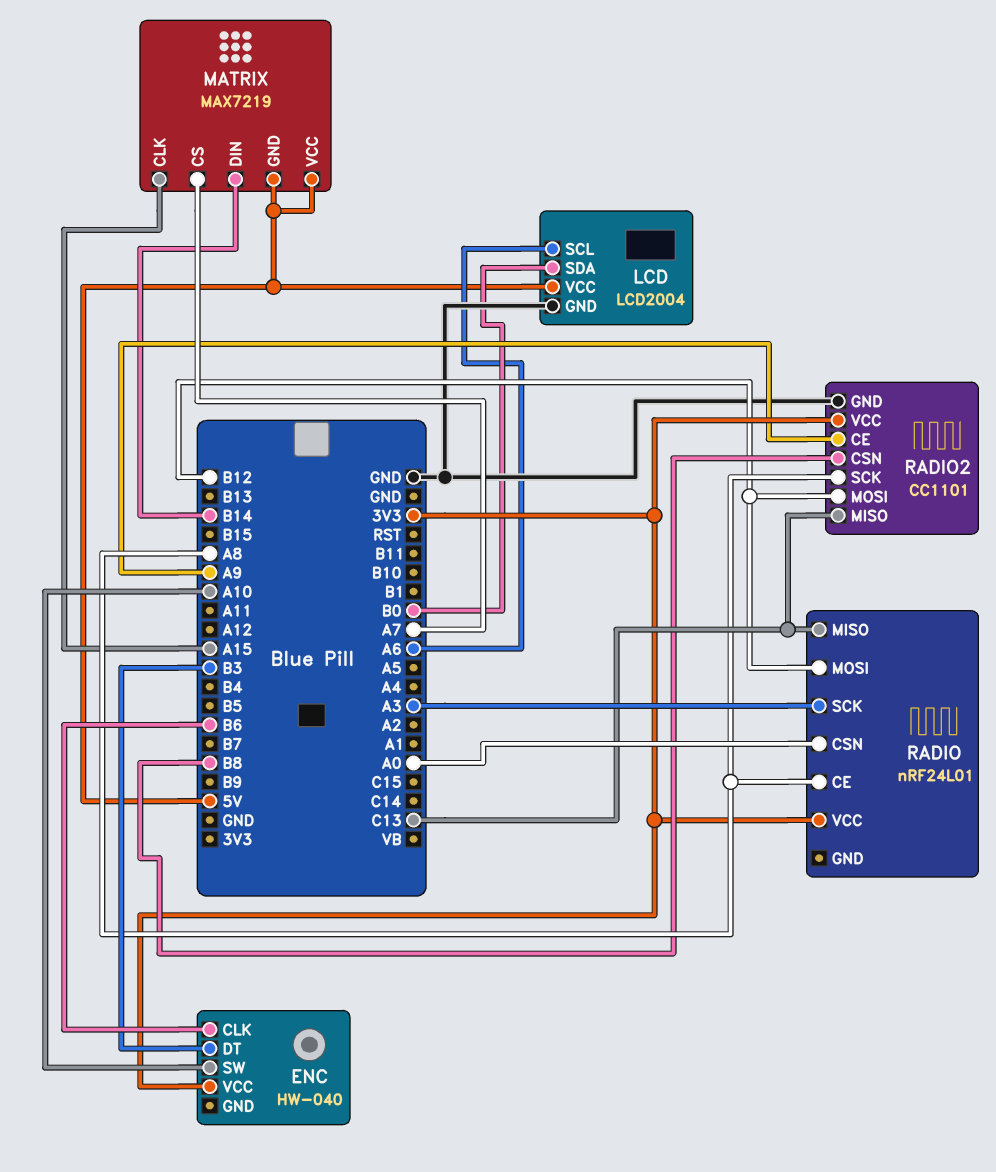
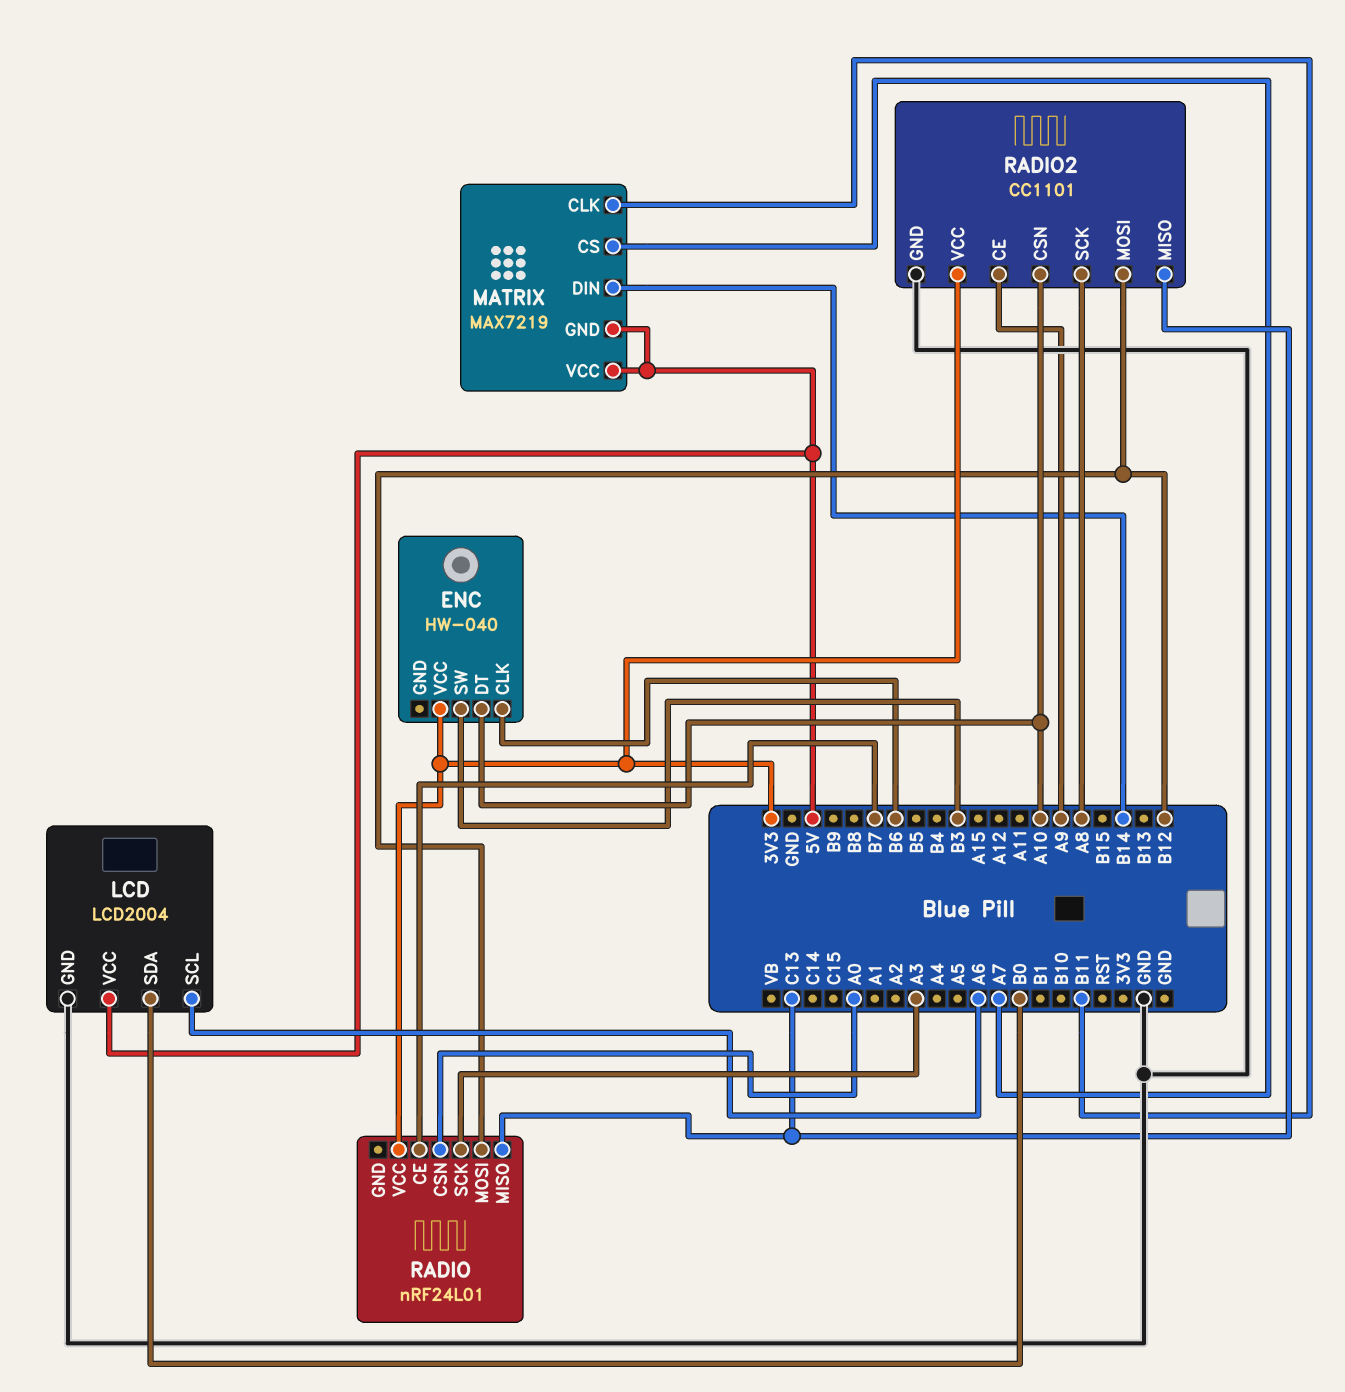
ENC pin DT: B3 -> A10
ENC pin SW: A10 -> B3
MATRIX pin CLK: A15 -> B11
RADIO pin CE: A8 -> B7
RADIO2 pin CSN: B8 -> A10

